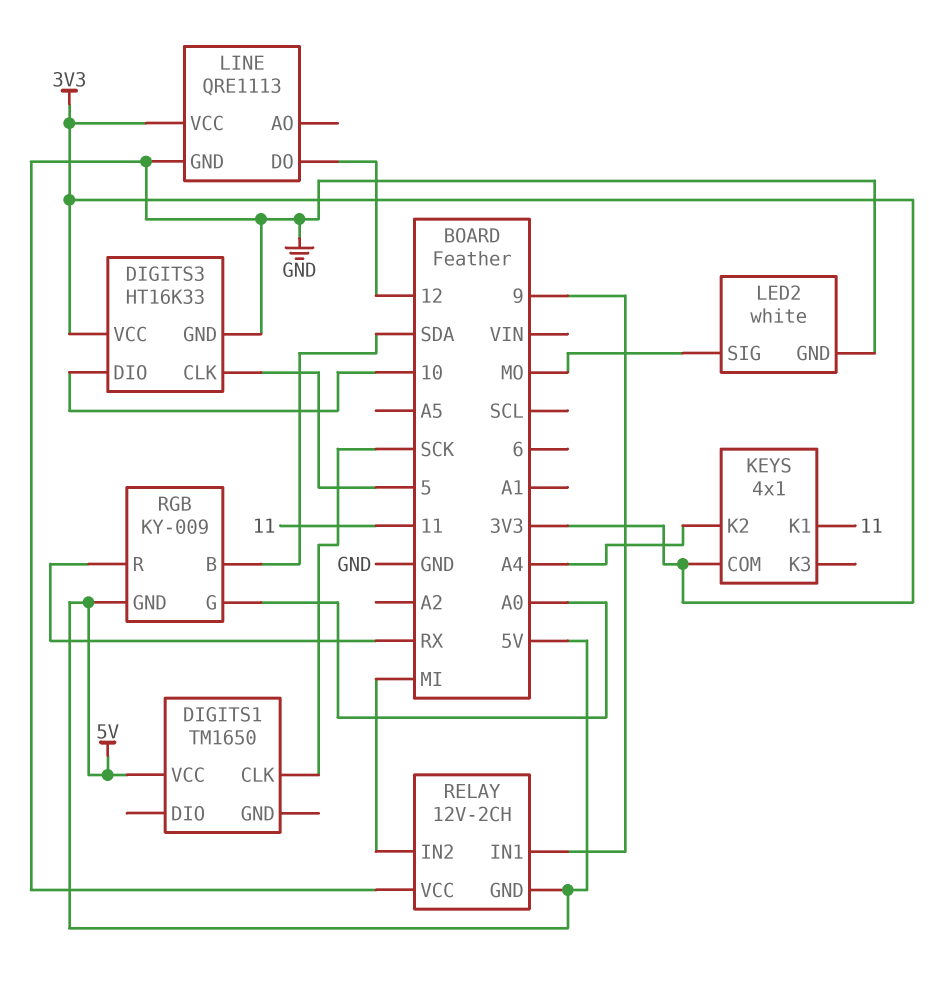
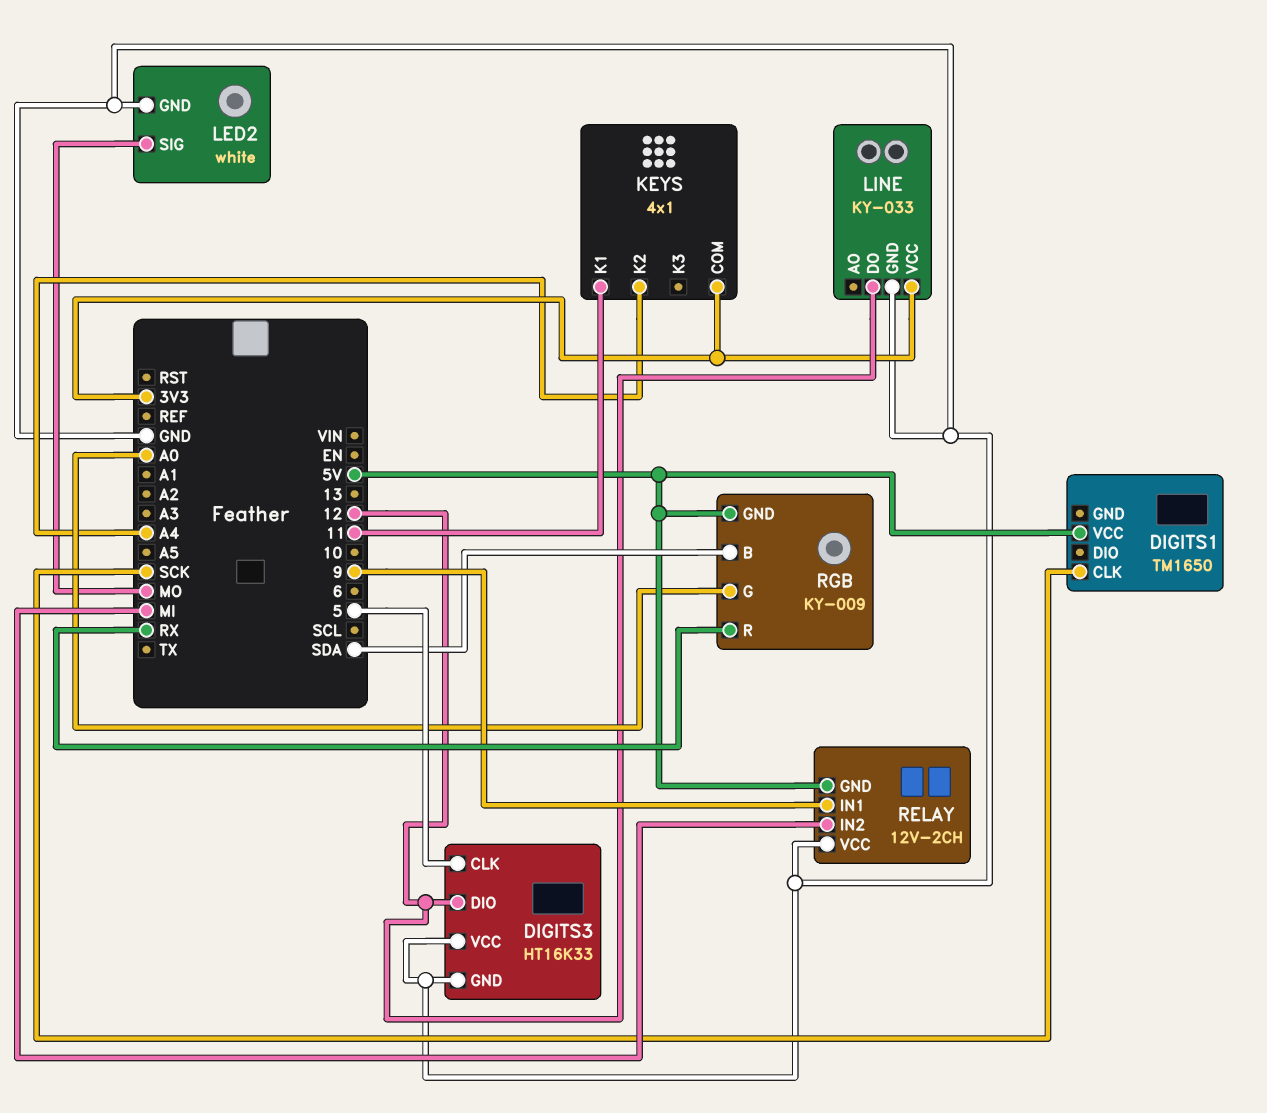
DIGITS3 pin DIO: 10 -> 12
DIGITS3 pin VCC: 3V3 -> GND
LINE: QRE1113 -> KY-033

